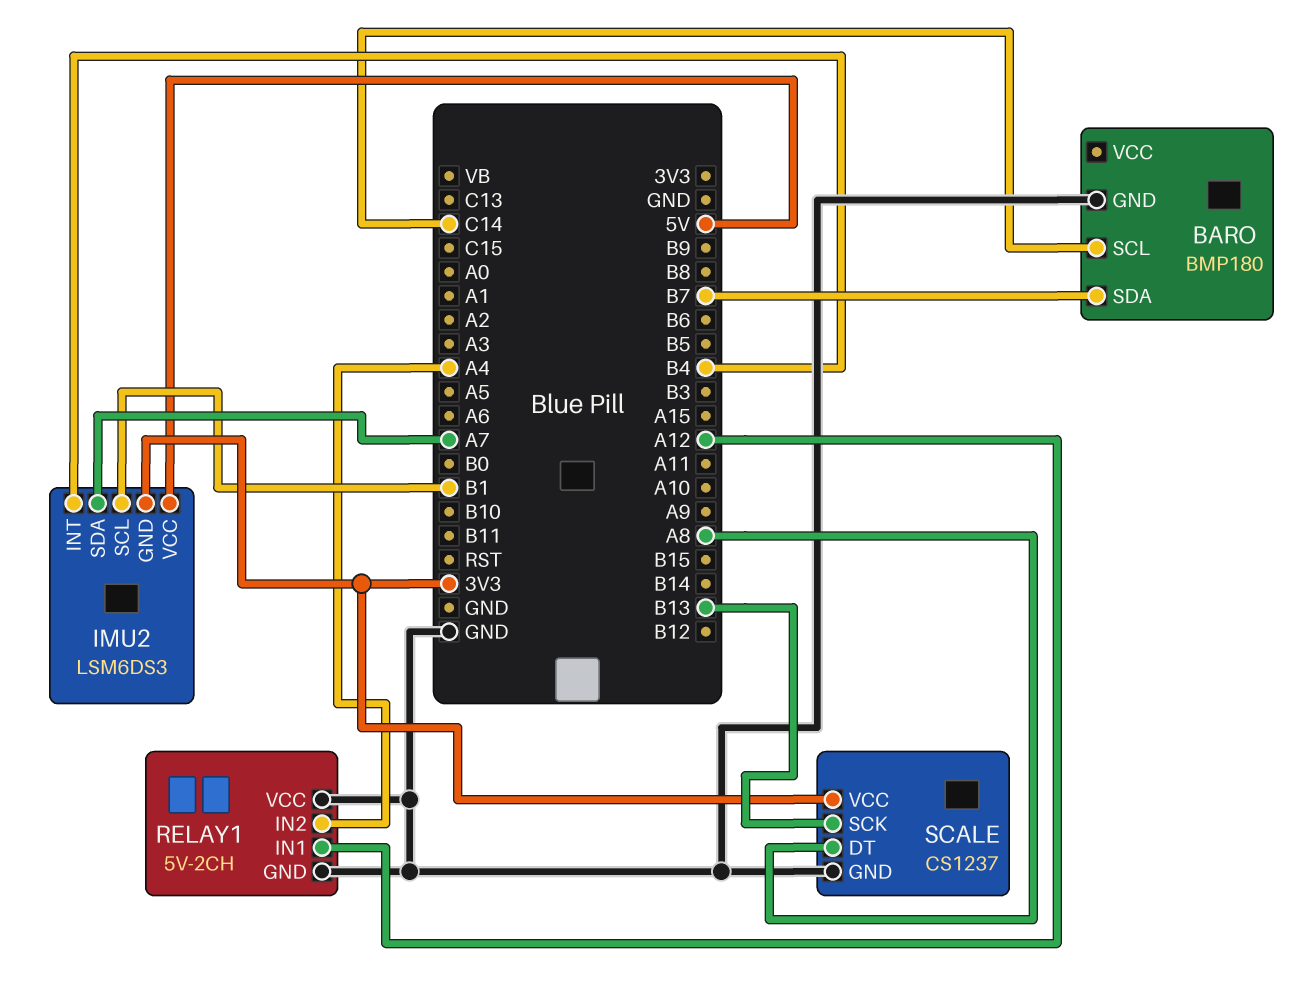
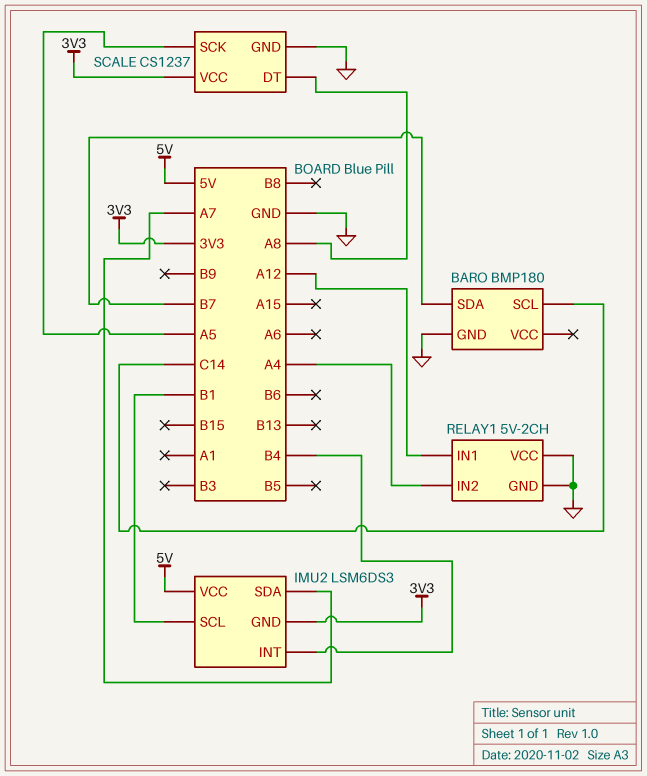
SCALE pin SCK: B13 -> A5

